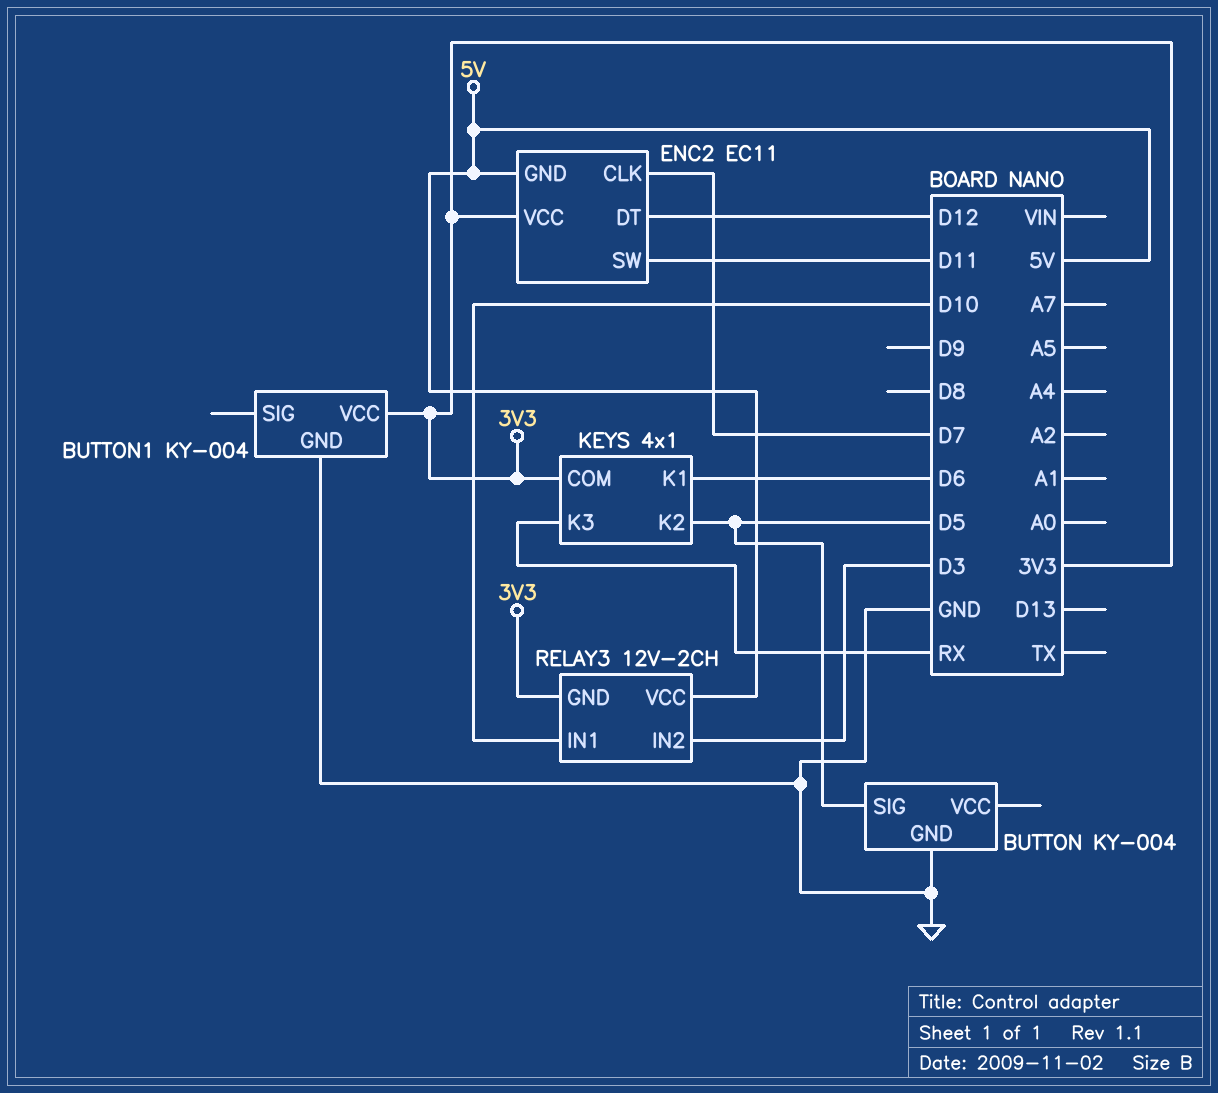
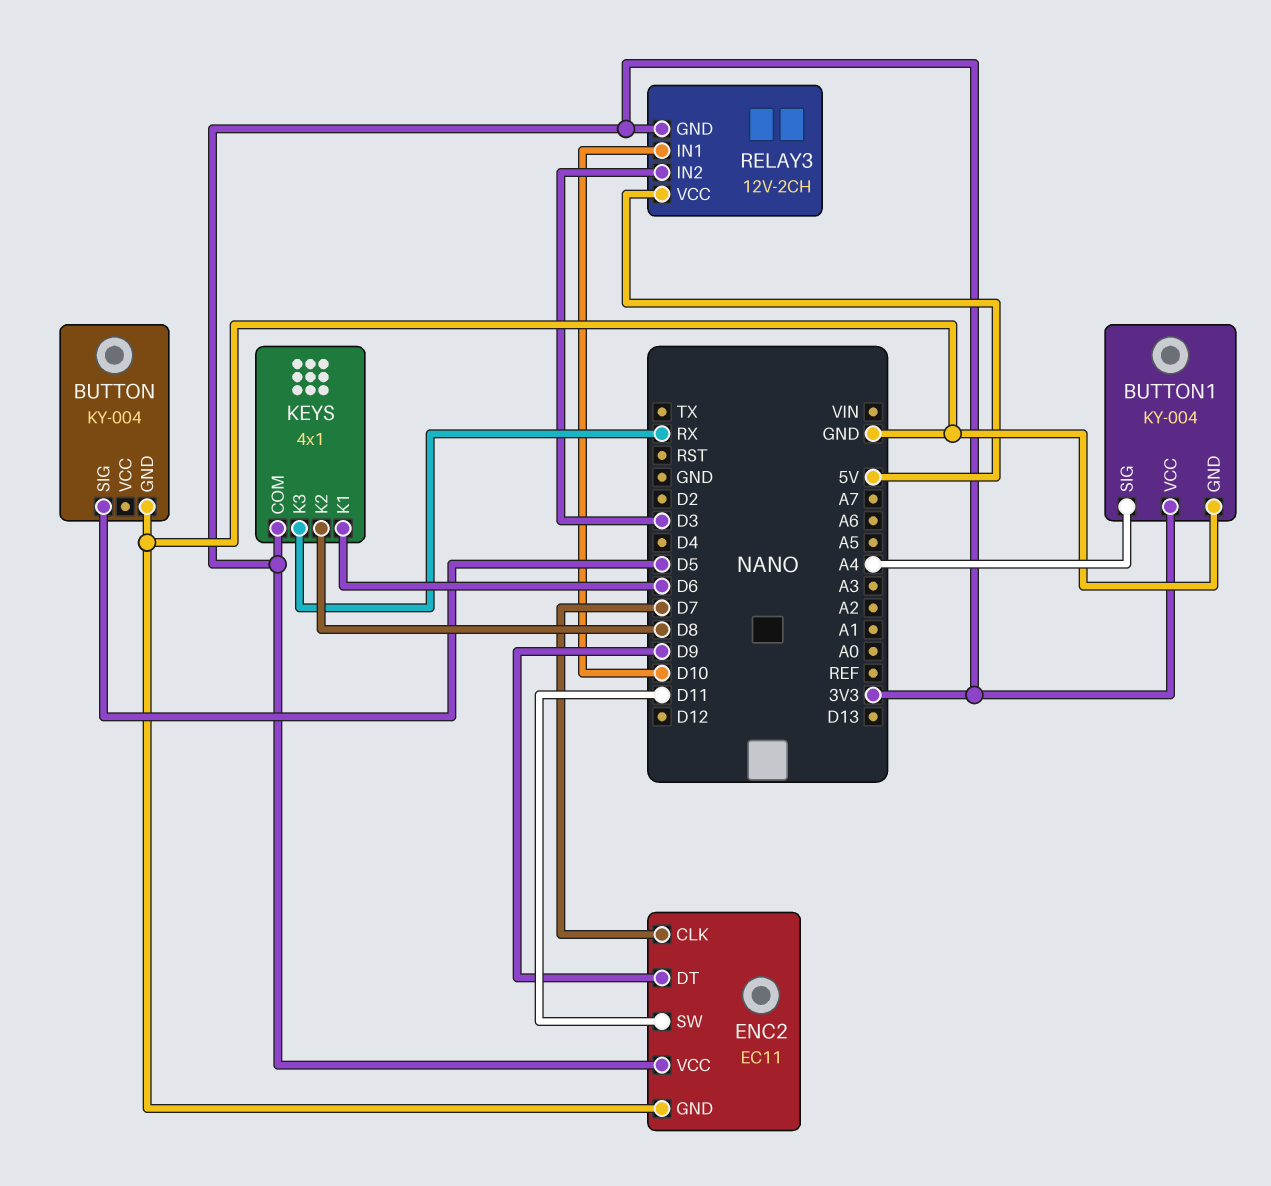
BUTTON1 pin SIG: none -> A4
ENC2 pin DT: D12 -> D9
ENC2 pin GND: 5V -> GND
KEYS pin K2: D5 -> D8

